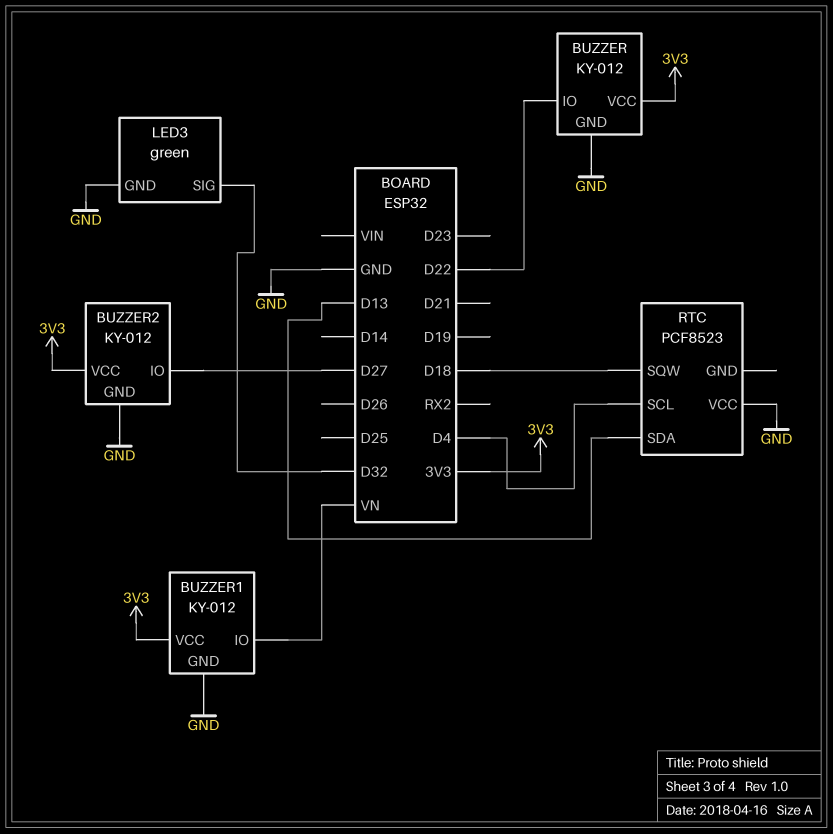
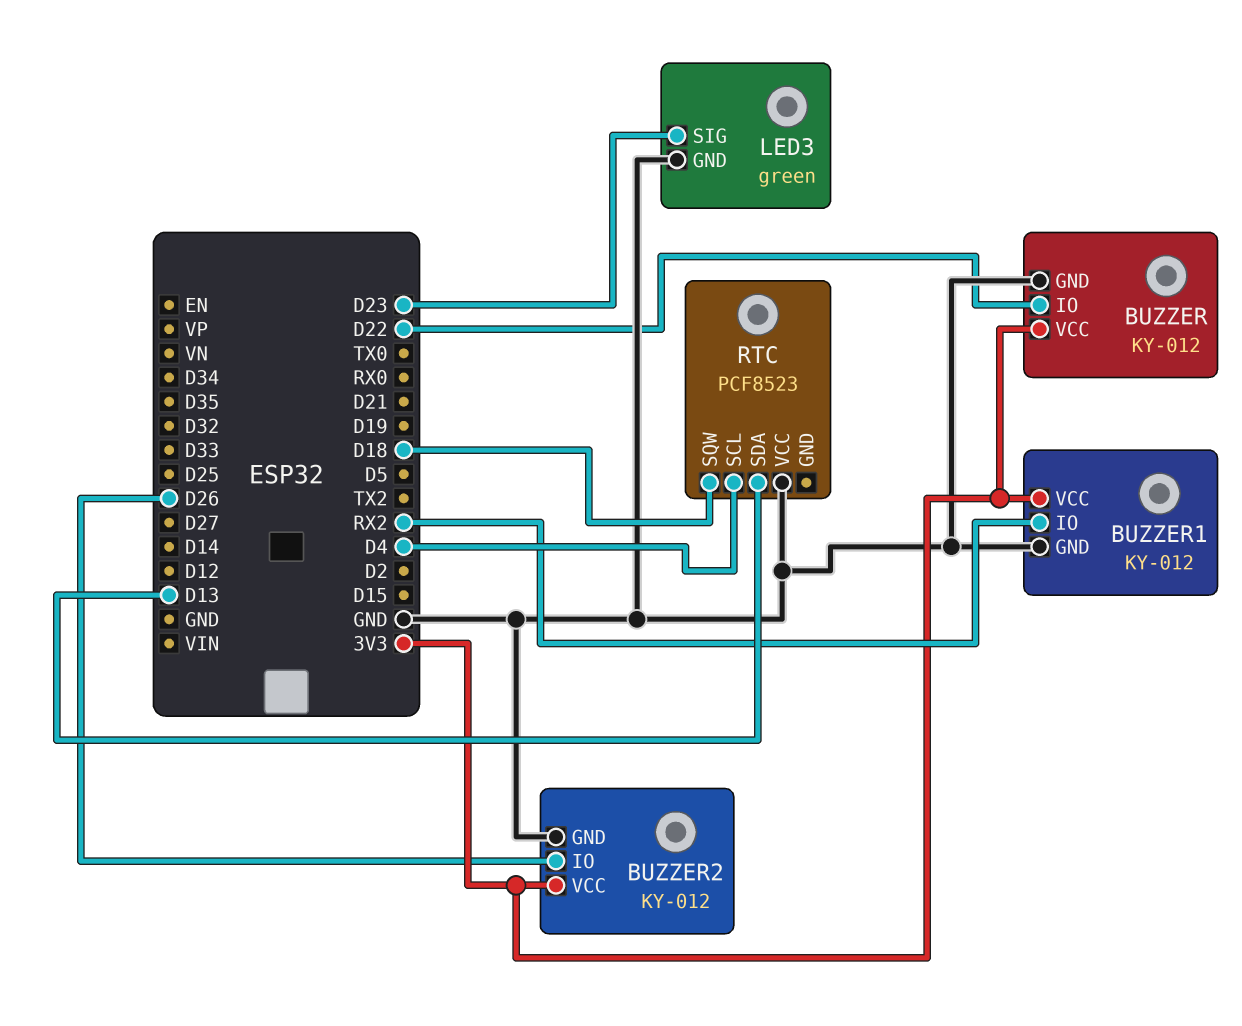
BUZZER1 pin IO: VN -> RX2
BUZZER2 pin IO: D27 -> D26
LED3 pin SIG: D32 -> D23

